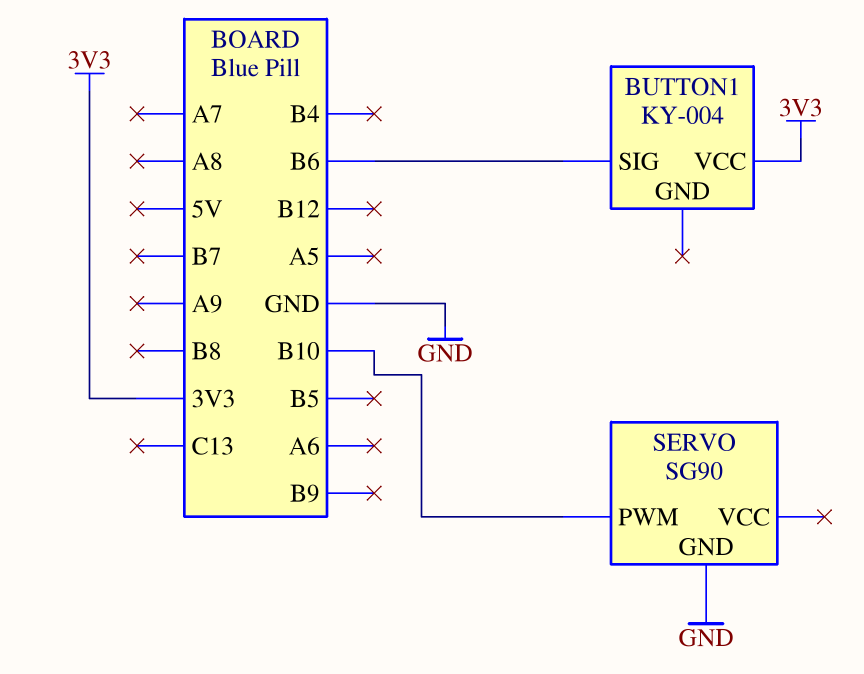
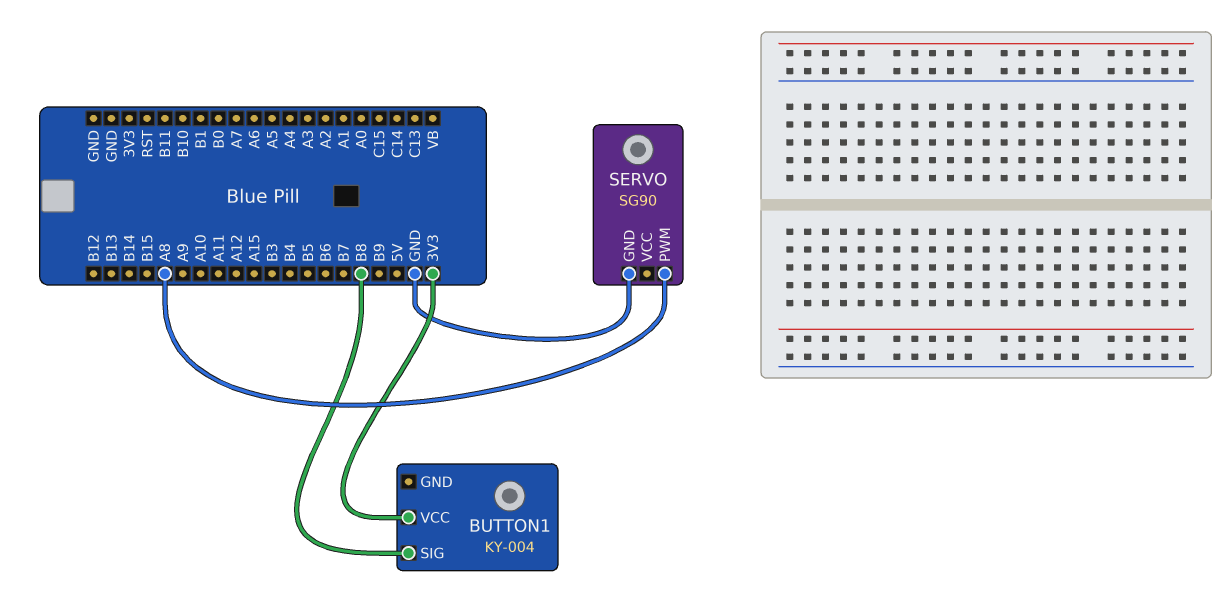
BUTTON1 pin SIG: B6 -> B8
SERVO pin PWM: B10 -> A8

